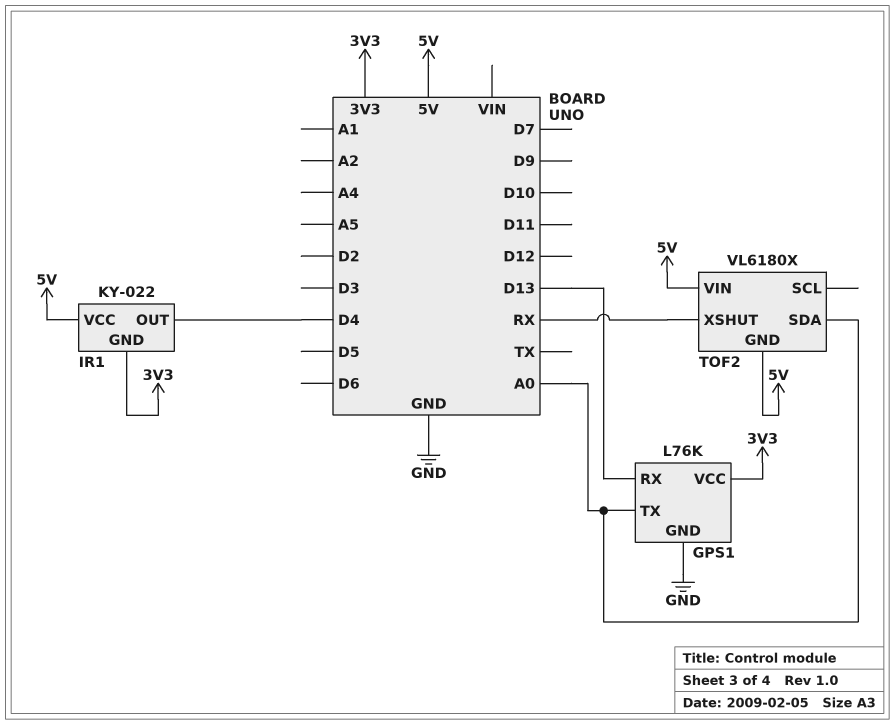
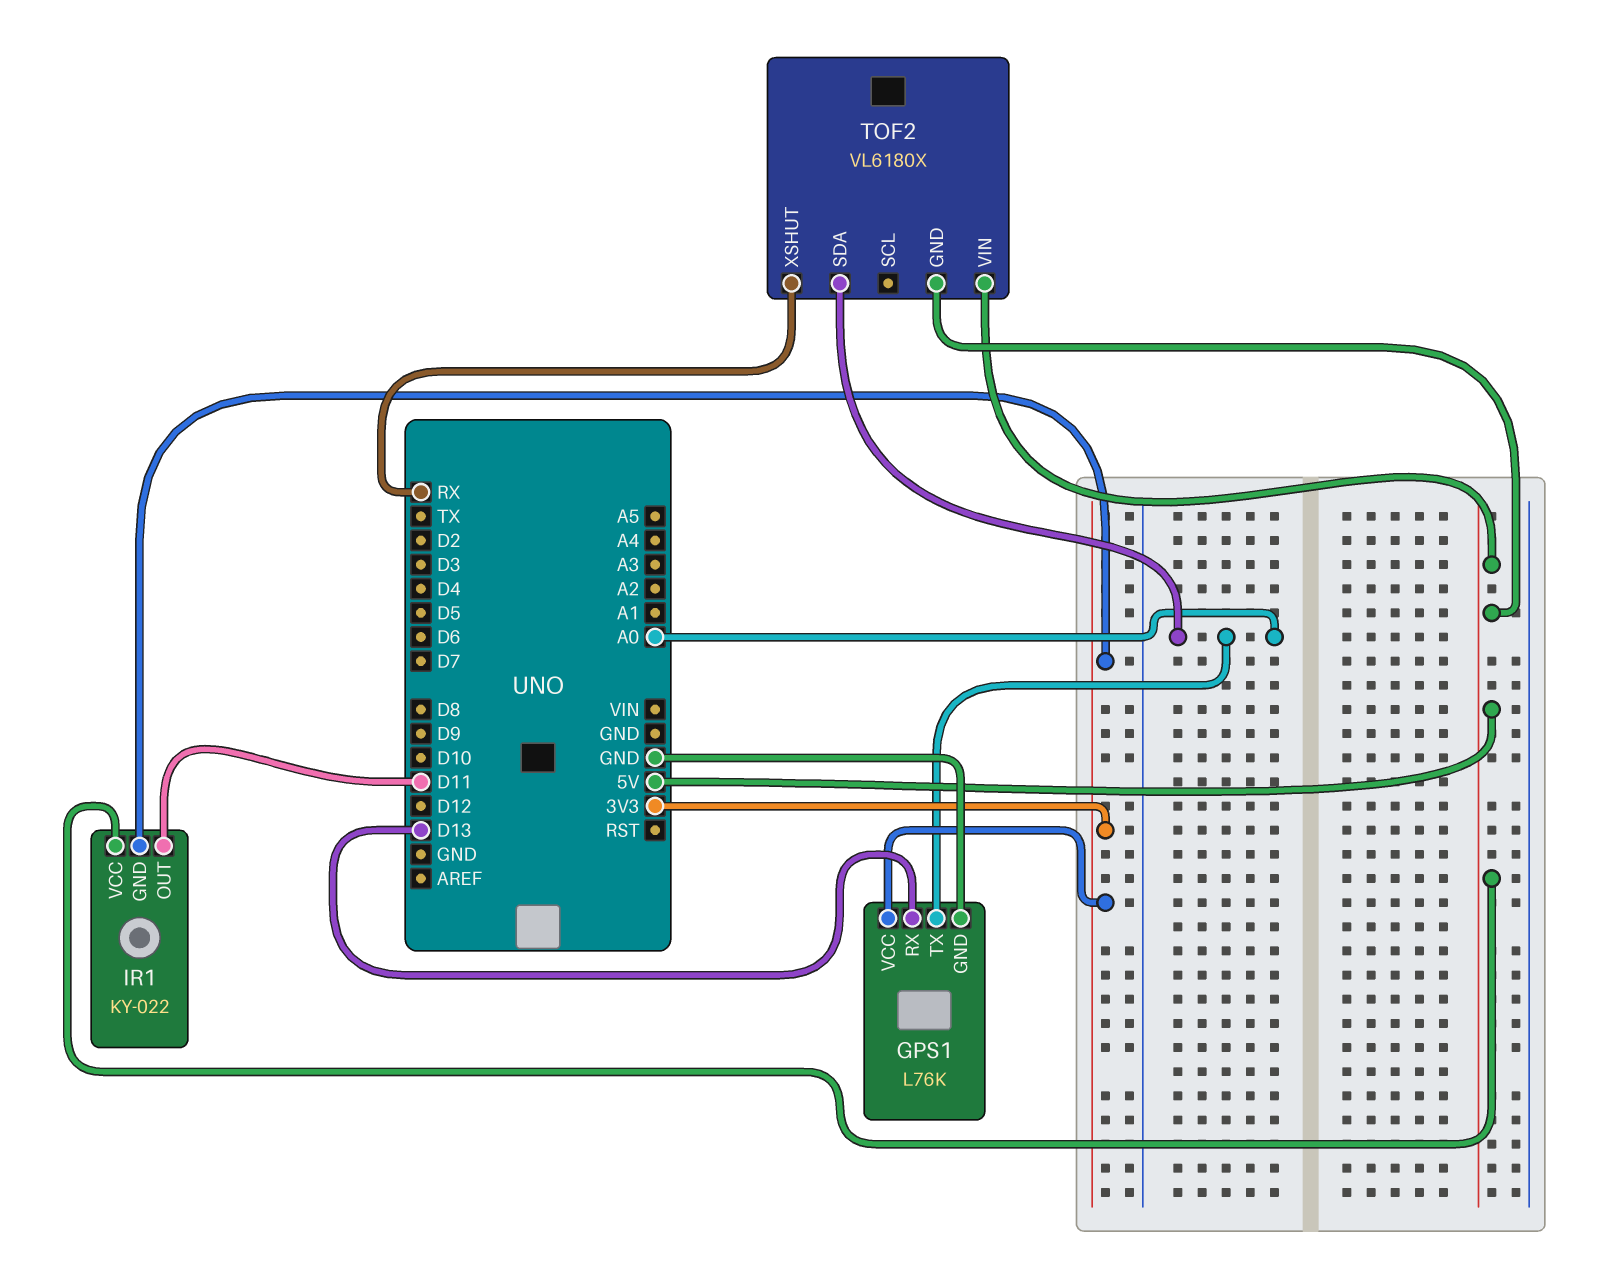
IR1 pin OUT: D4 -> D11

